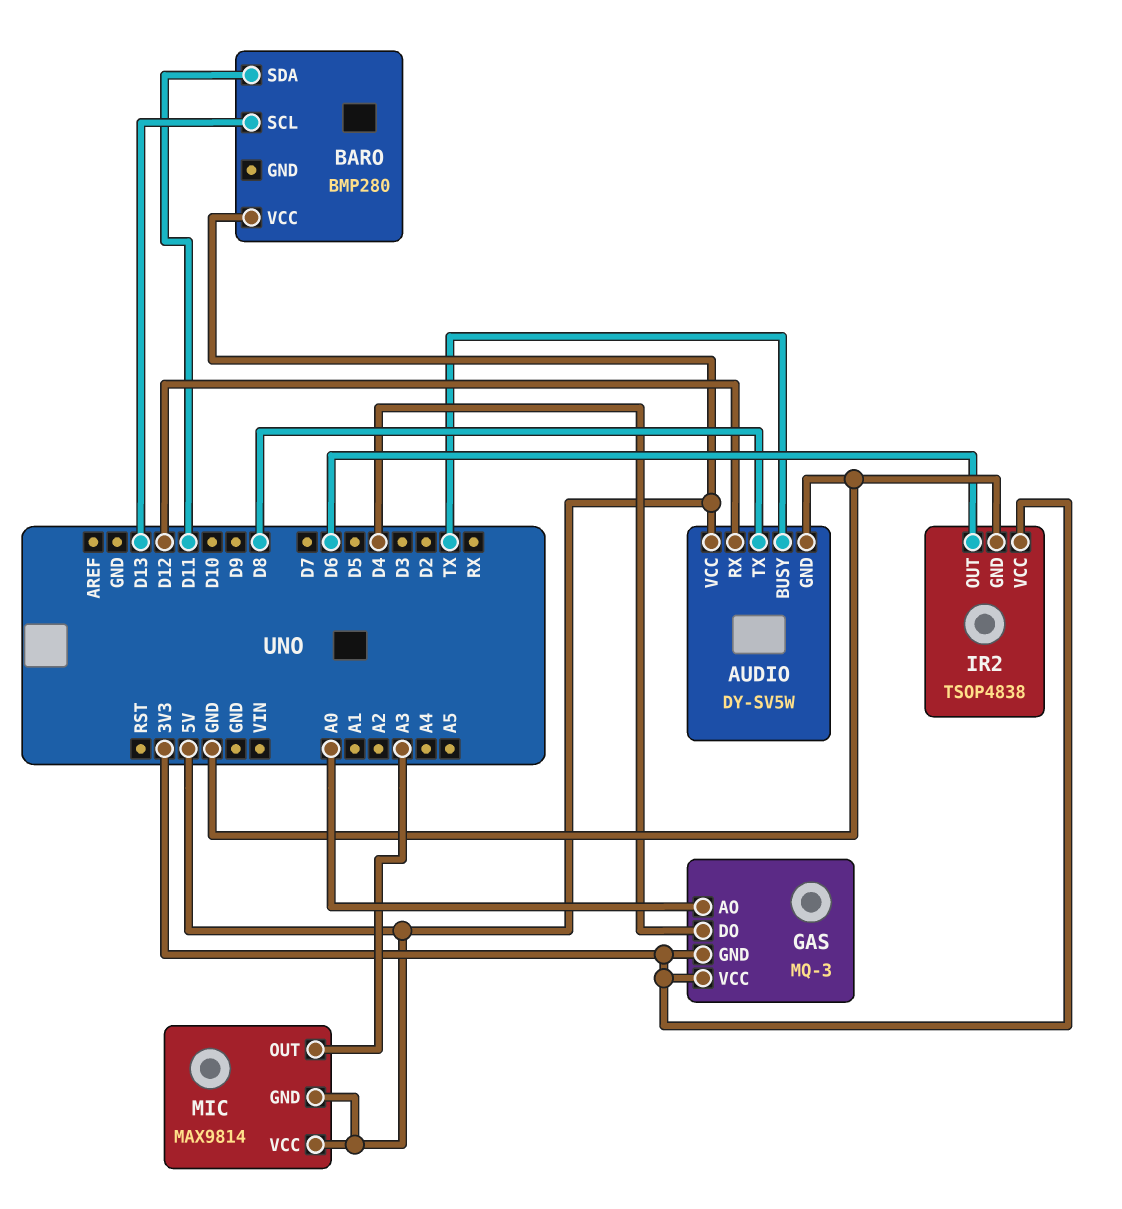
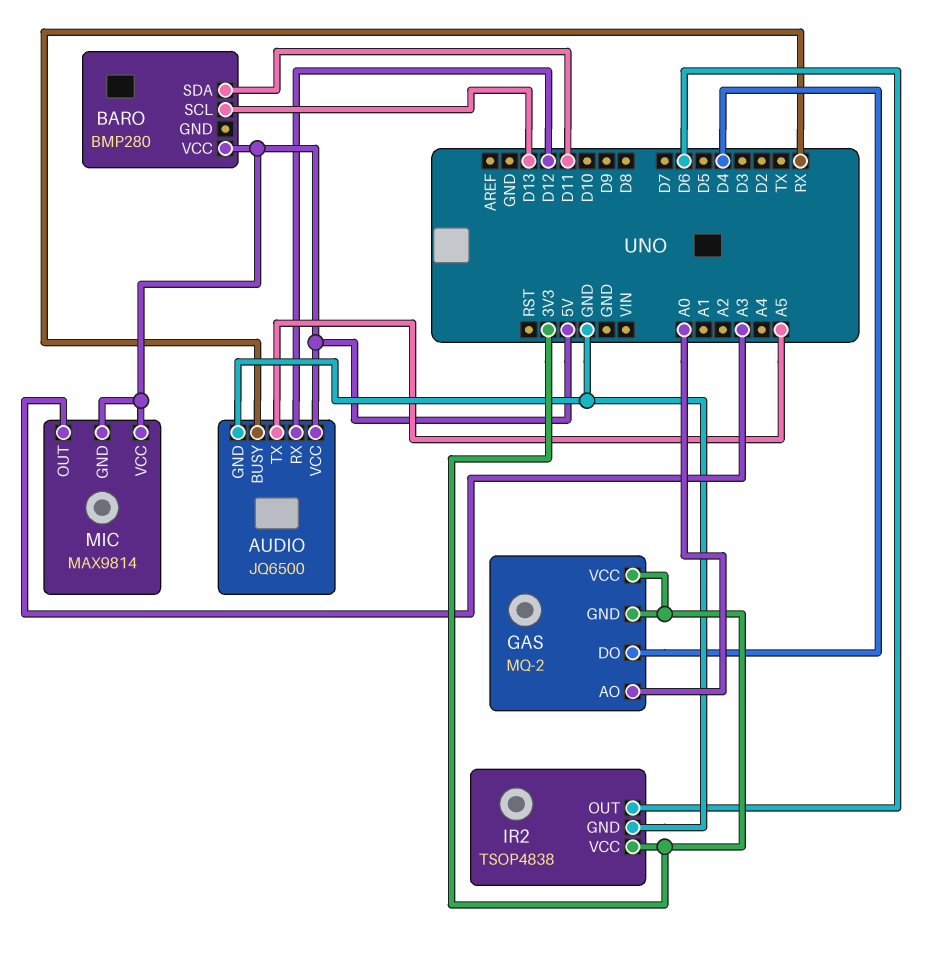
AUDIO: DY-SV5W -> JQ6500
AUDIO pin BUSY: TX -> RX
AUDIO pin TX: D8 -> A5
GAS: MQ-3 -> MQ-2

